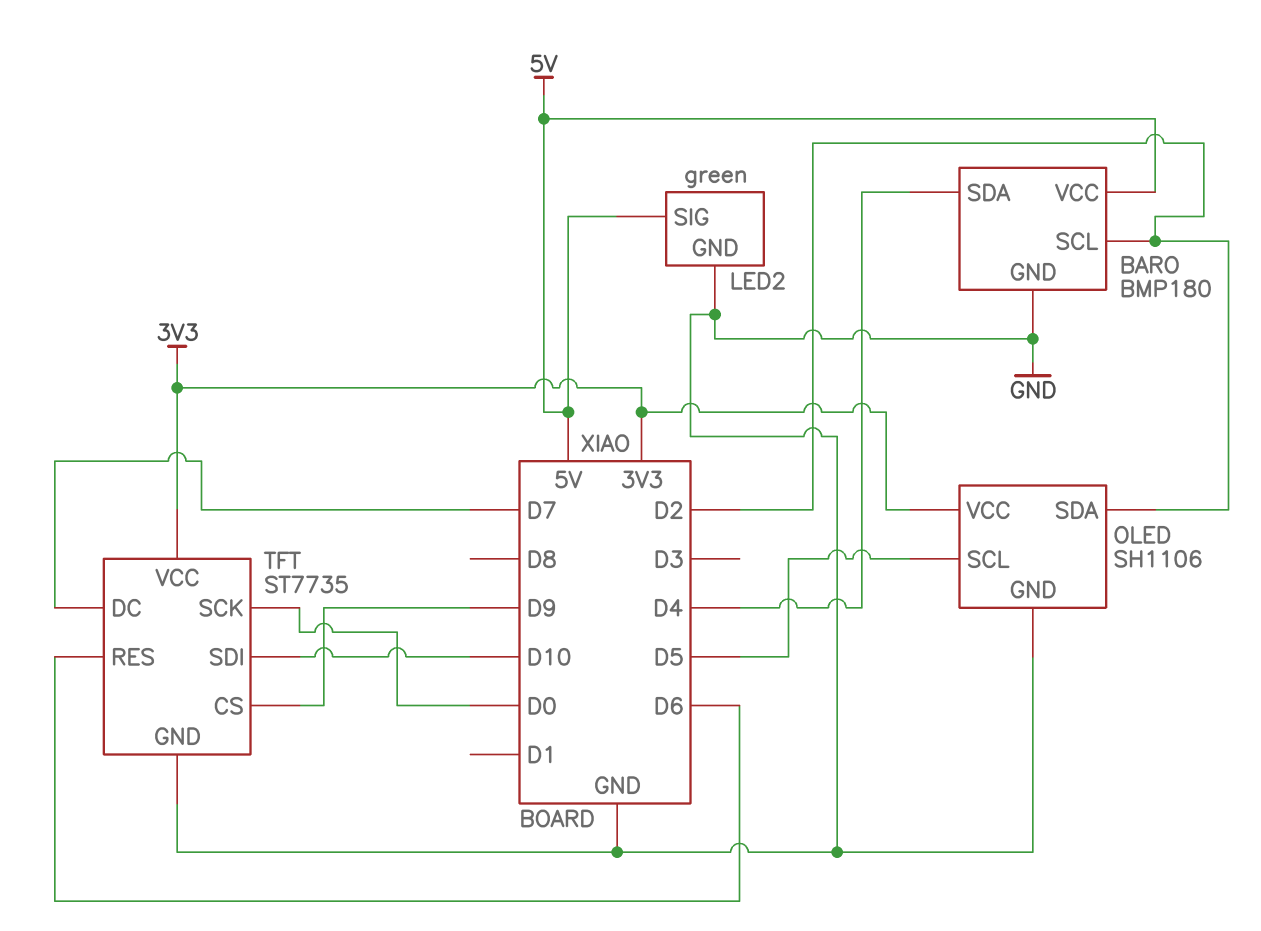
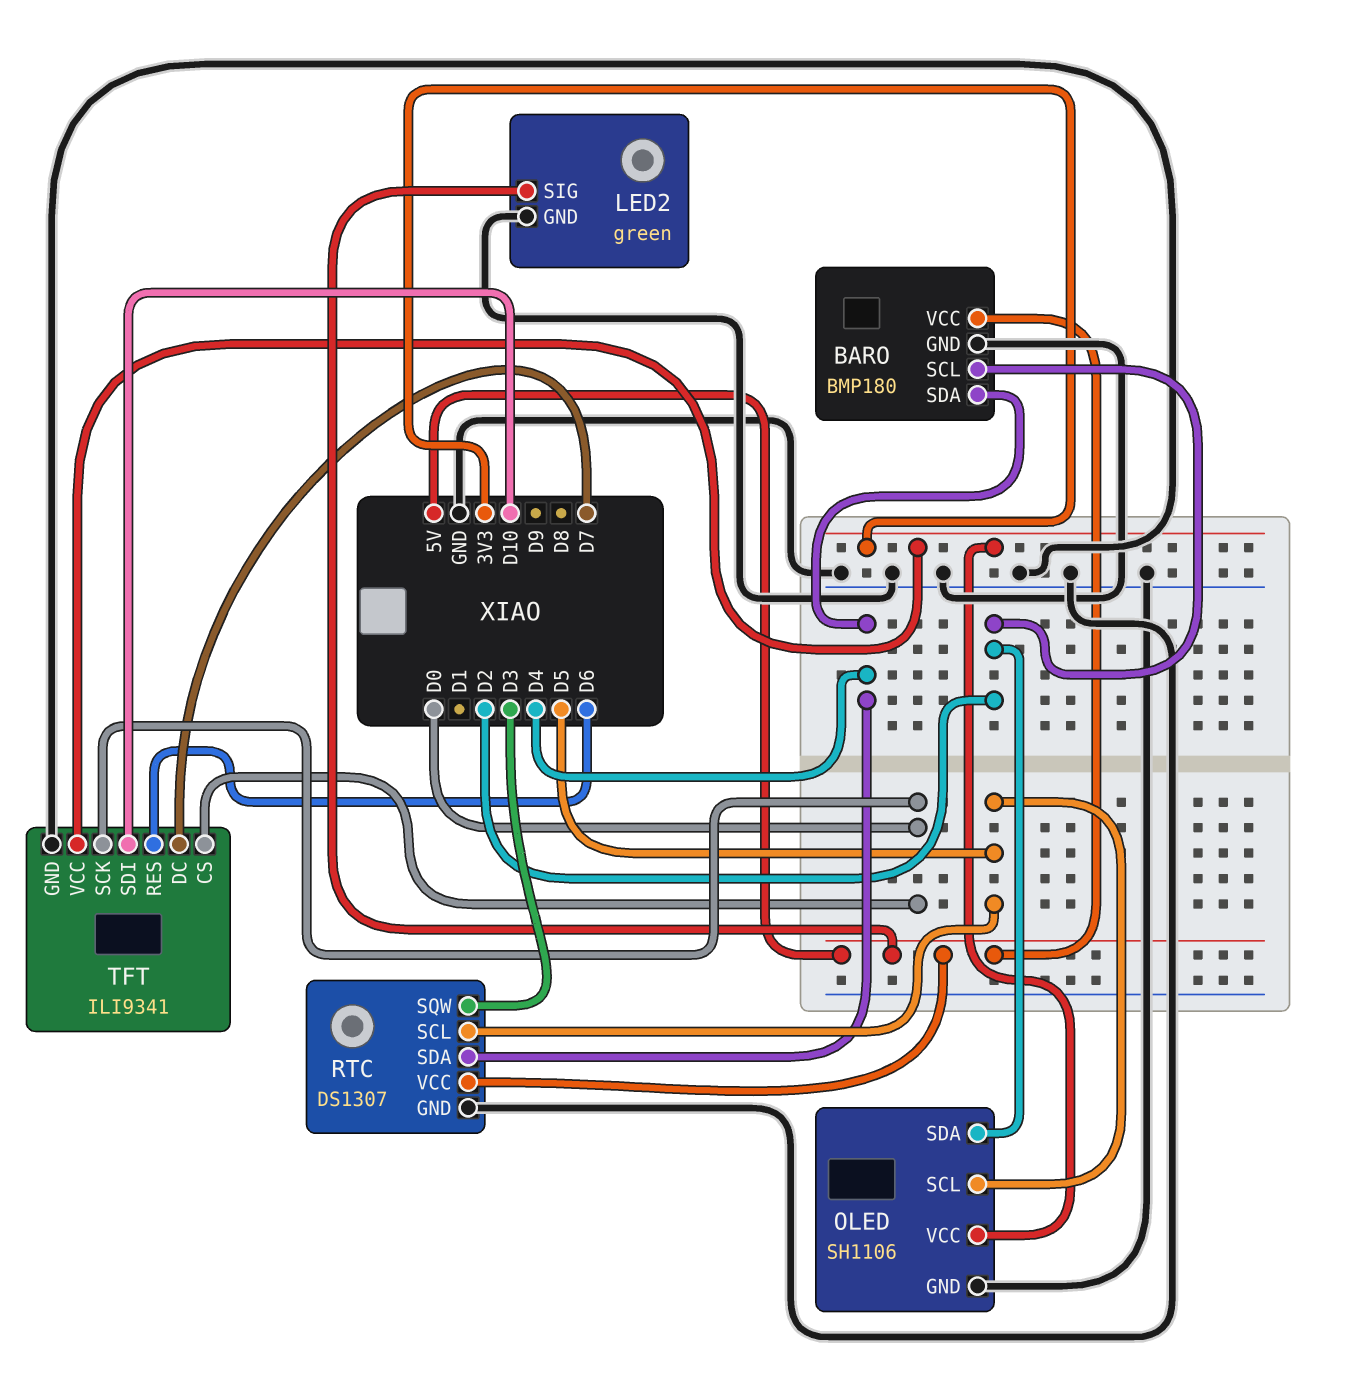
RTC: none -> DS1307
RTC pin GND: none -> GND
RTC pin SCL: none -> D5
RTC pin SDA: none -> D4
RTC pin SQW: none -> D3
RTC pin VCC: none -> 5V
TFT: ST7735 -> ILI9341
TFT pin CS: D9 -> D0

